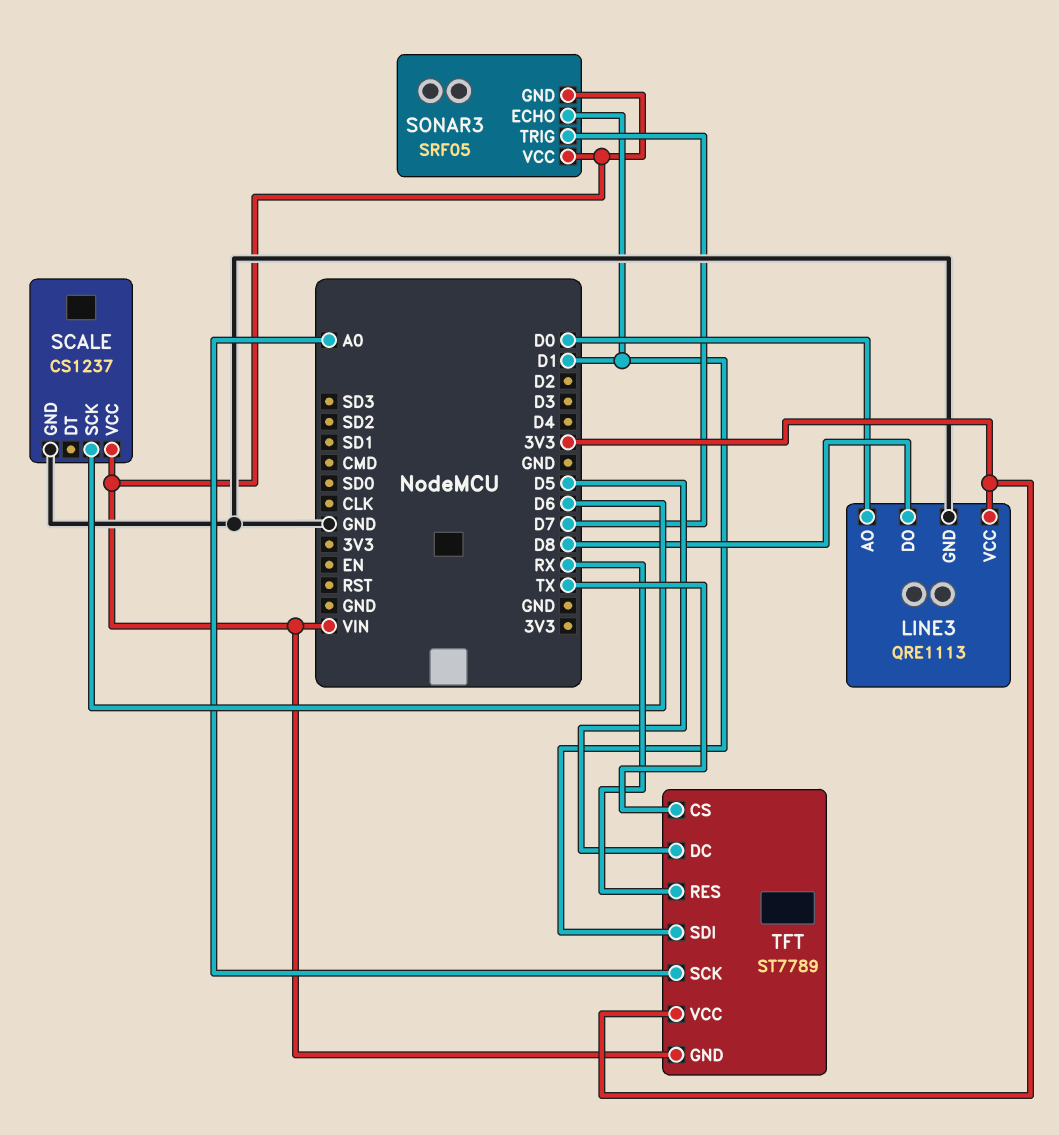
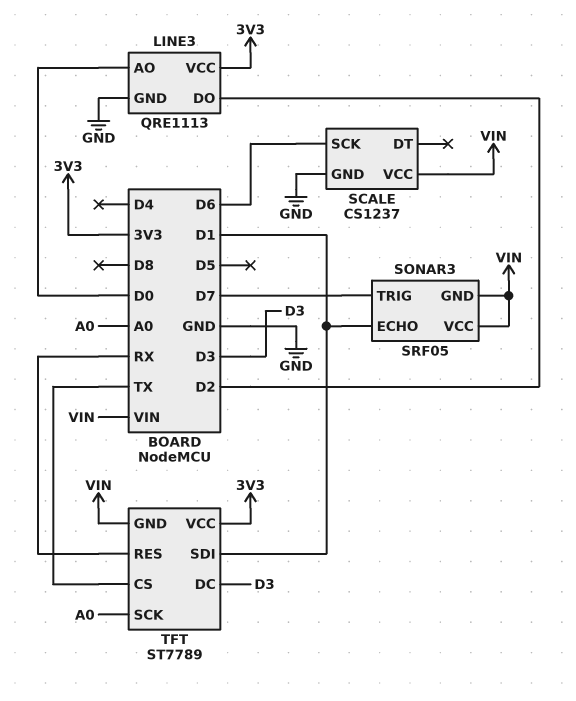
LINE3 pin DO: D8 -> D2
TFT pin DC: D5 -> D3

